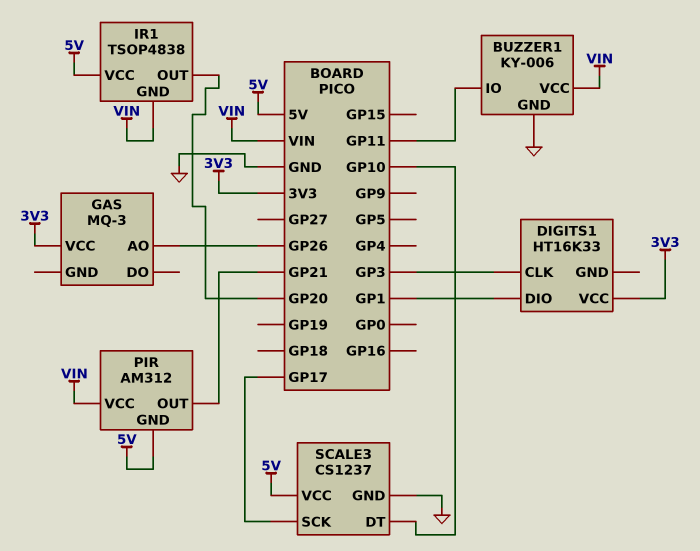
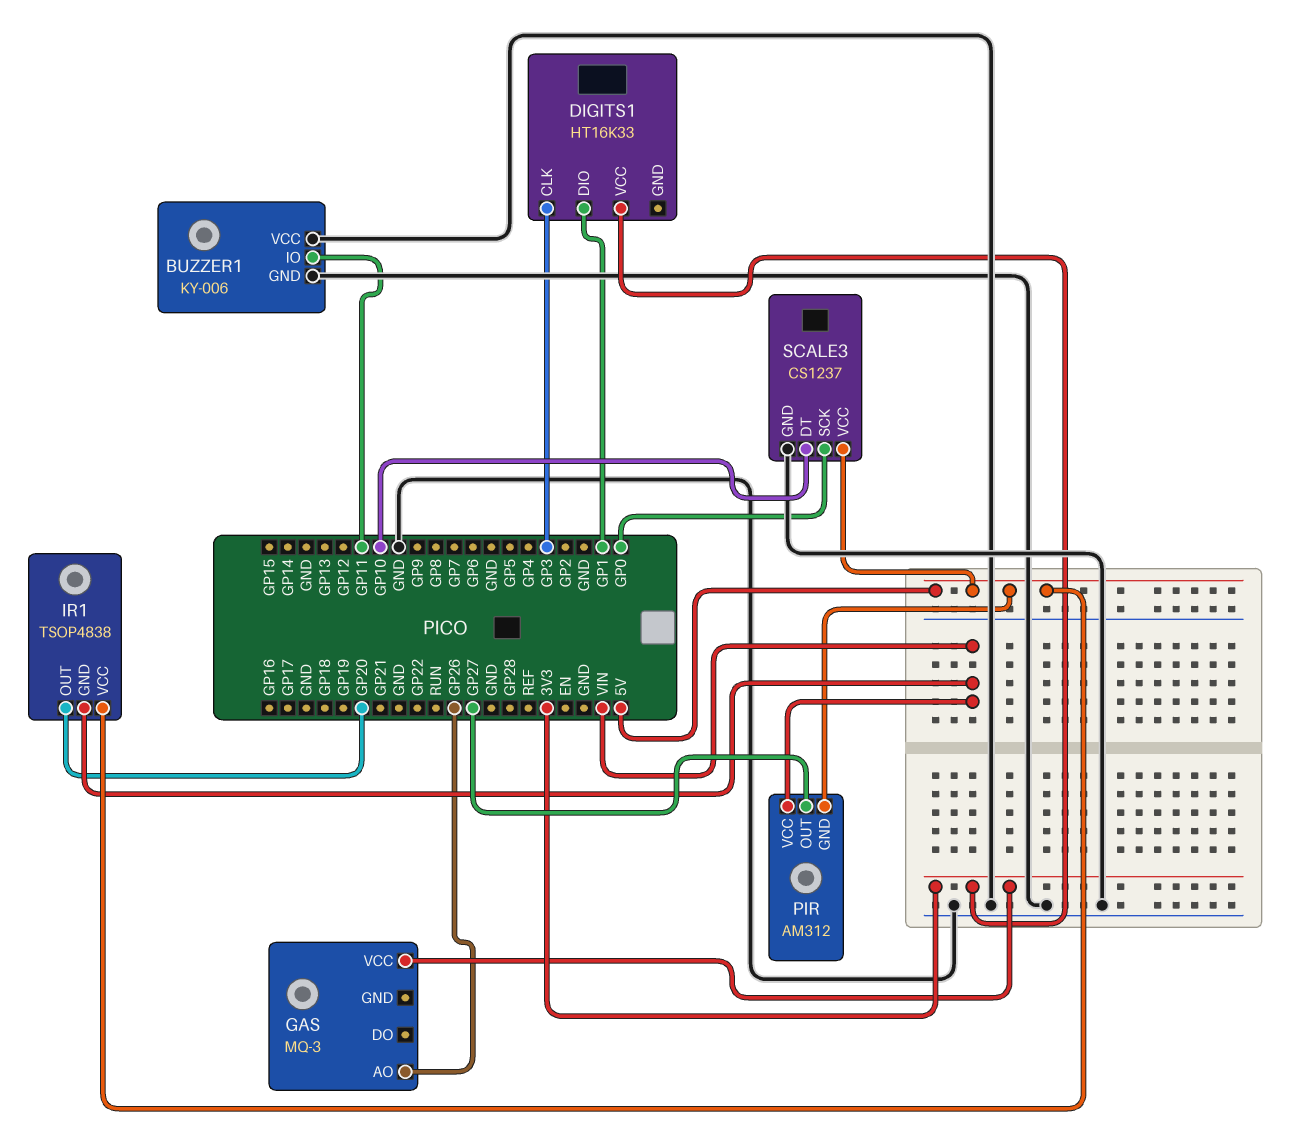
BUZZER1 pin VCC: VIN -> GND
PIR pin OUT: GP21 -> GP27
SCALE3 pin SCK: GP17 -> GP0

